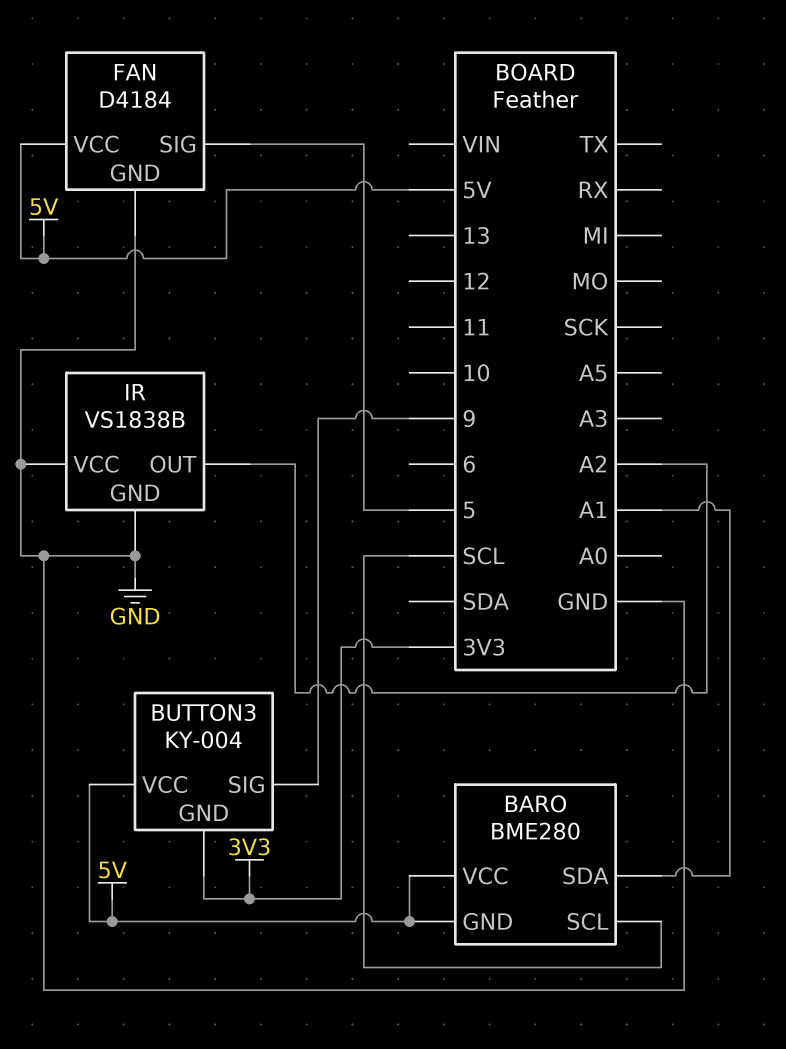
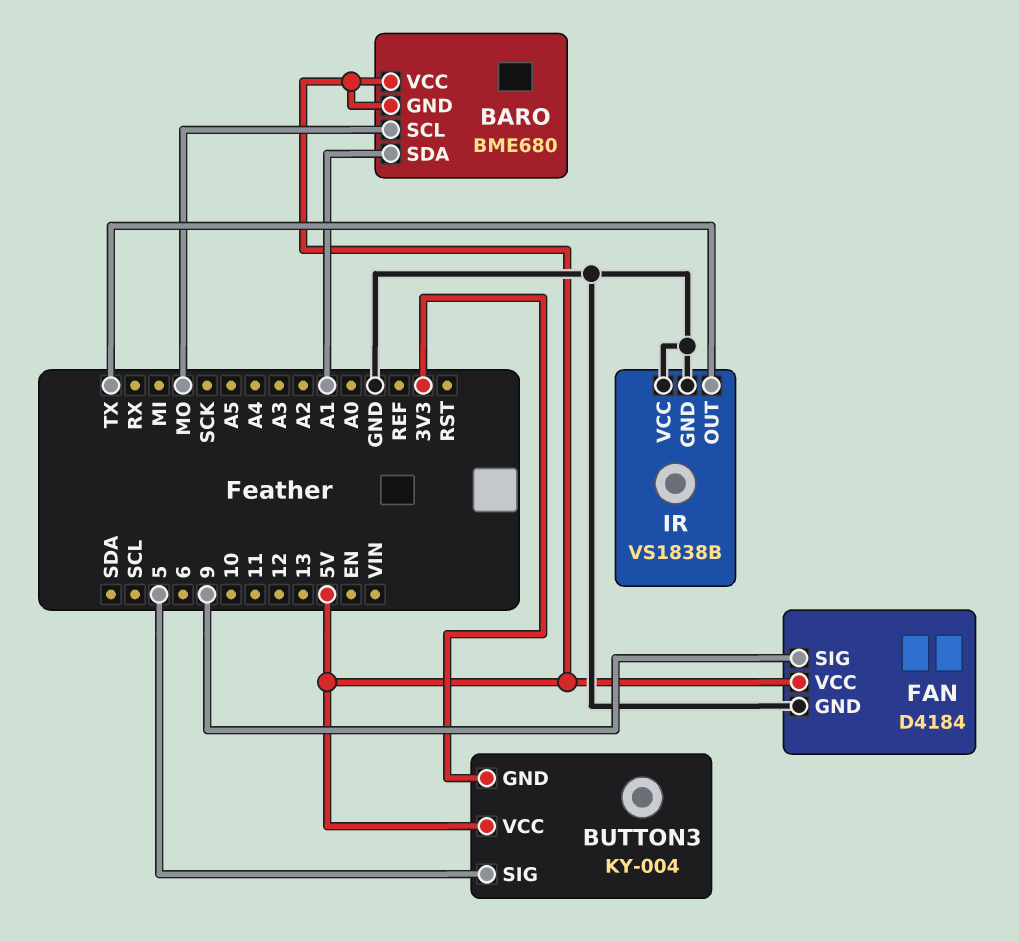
BARO: BME280 -> BME680
BARO pin SCL: SCL -> MO
BUTTON3 pin SIG: 9 -> 5
FAN pin SIG: 5 -> 9
IR pin OUT: A2 -> TX

